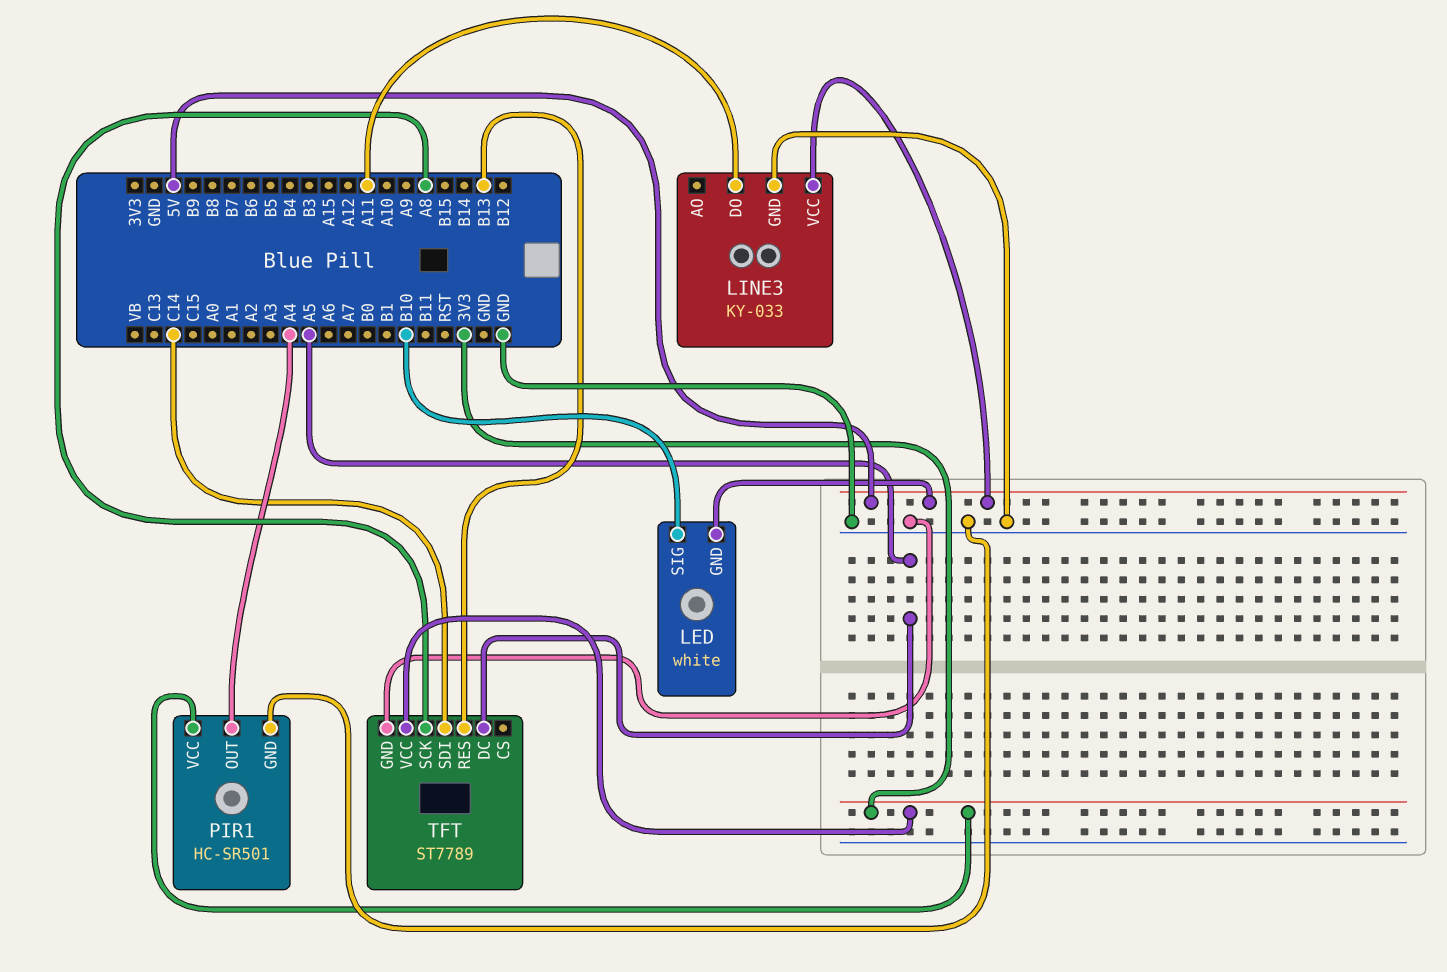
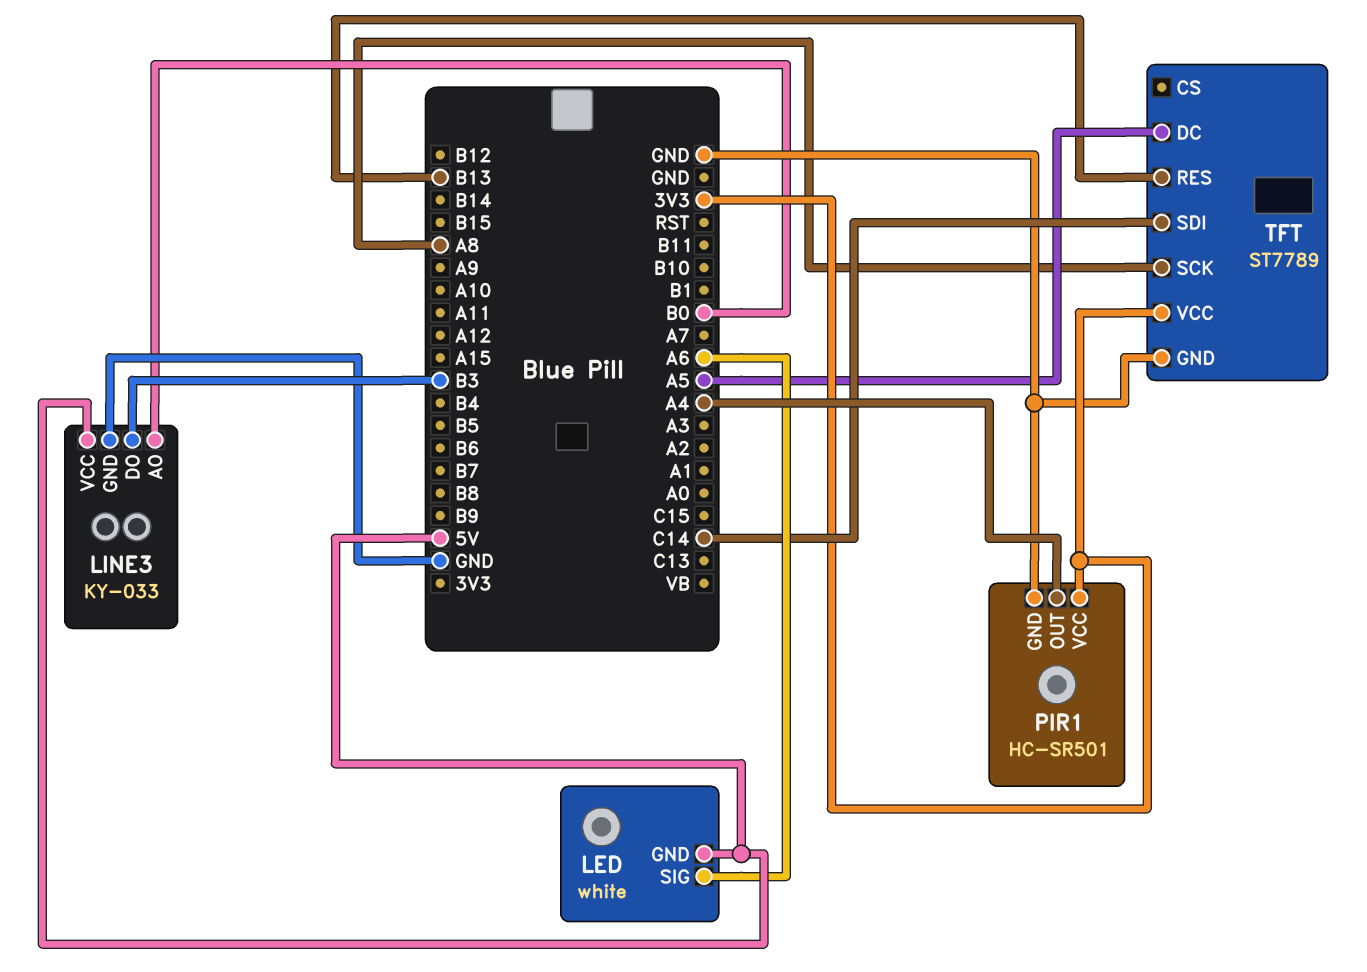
LED pin SIG: B10 -> A6
LINE3 pin AO: none -> B0
LINE3 pin DO: A11 -> B3

